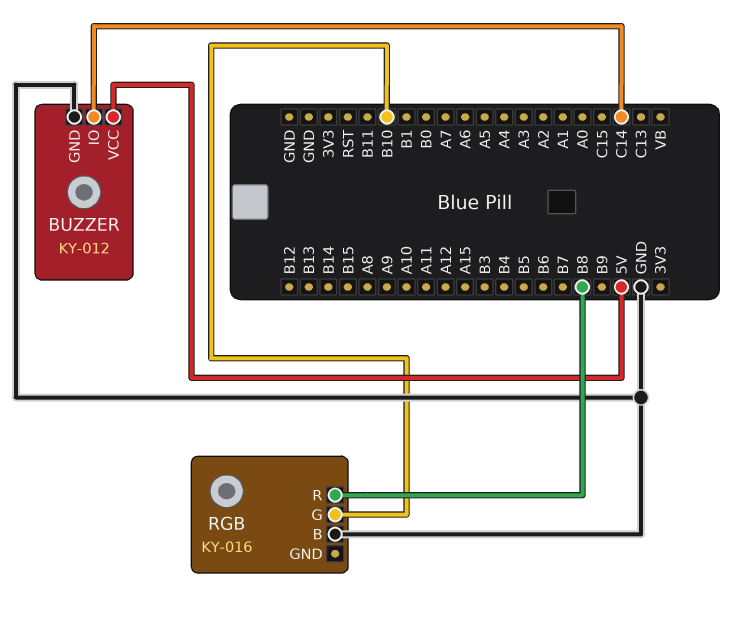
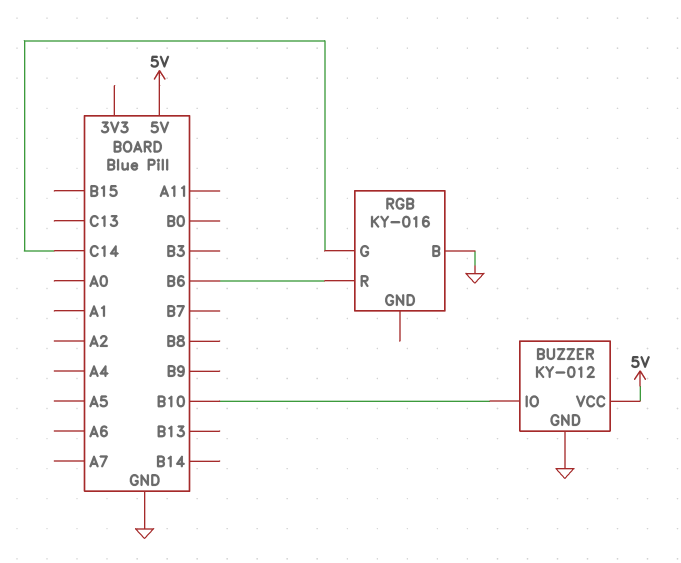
BUZZER pin IO: C14 -> B10
RGB pin G: B10 -> C14
RGB pin R: B8 -> B6

